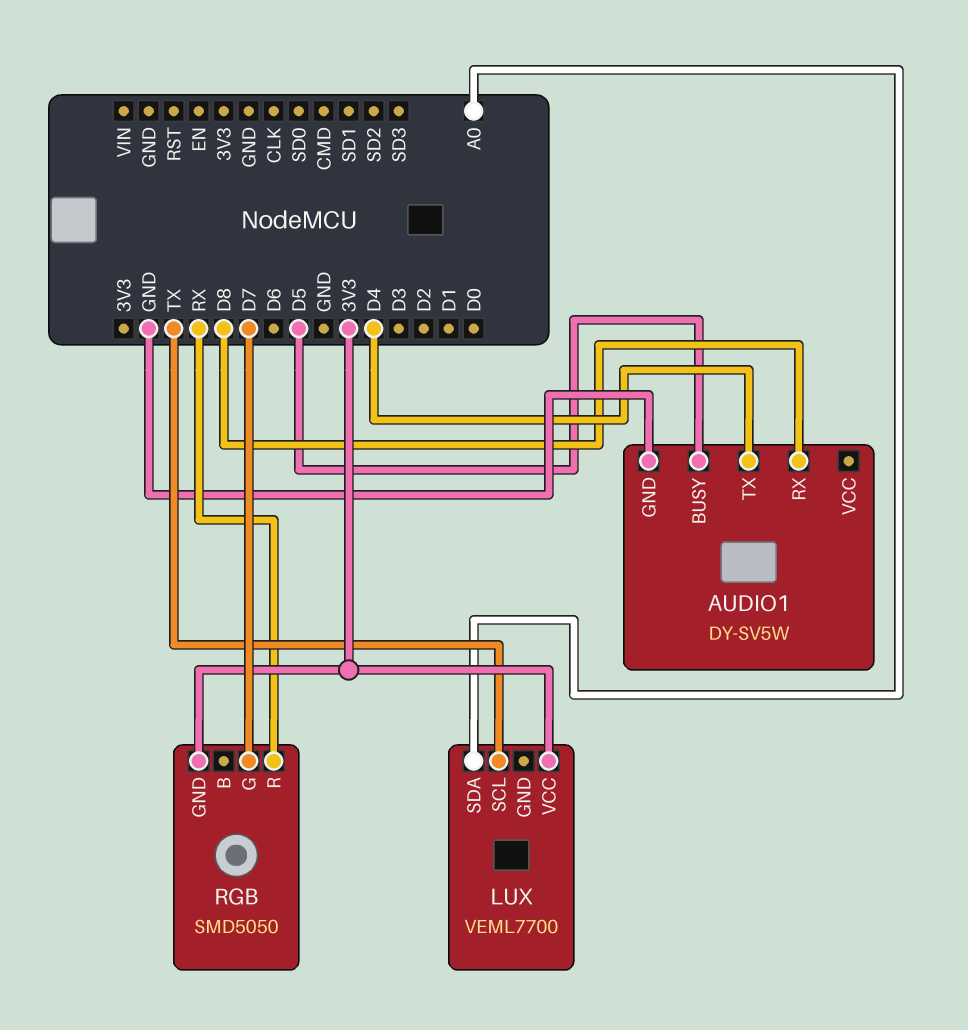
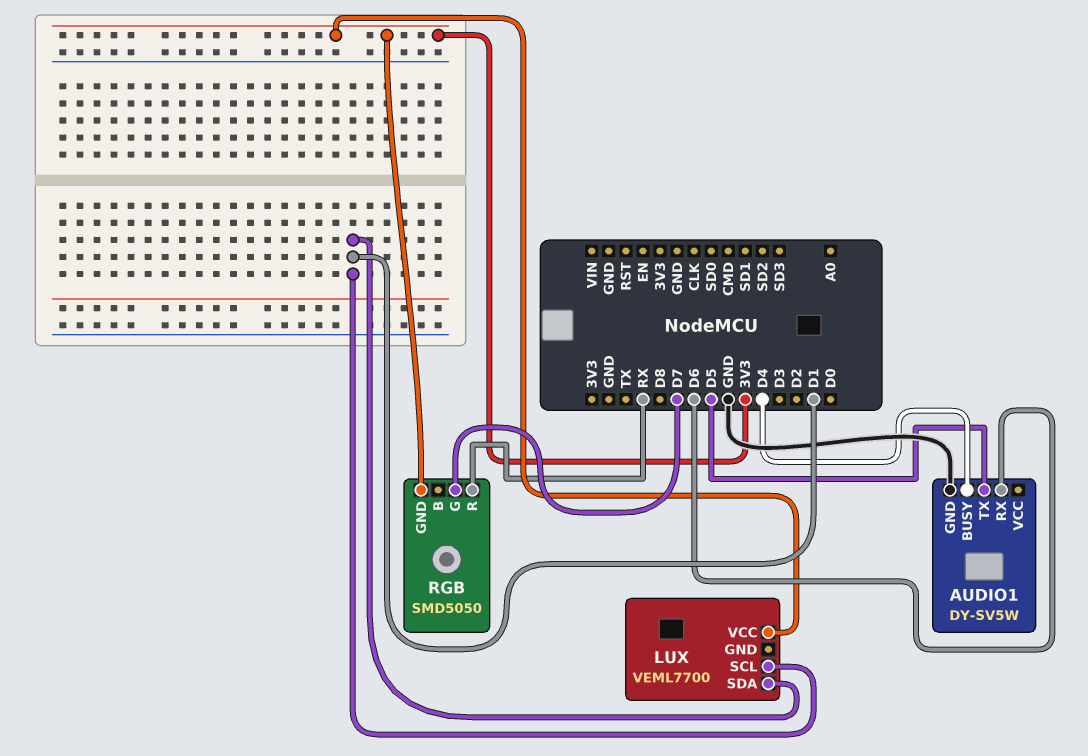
AUDIO1 pin BUSY: D5 -> D4
AUDIO1 pin RX: D8 -> D6
AUDIO1 pin TX: D4 -> D5
LUX pin SCL: TX -> D1
LUX pin SDA: A0 -> D1

